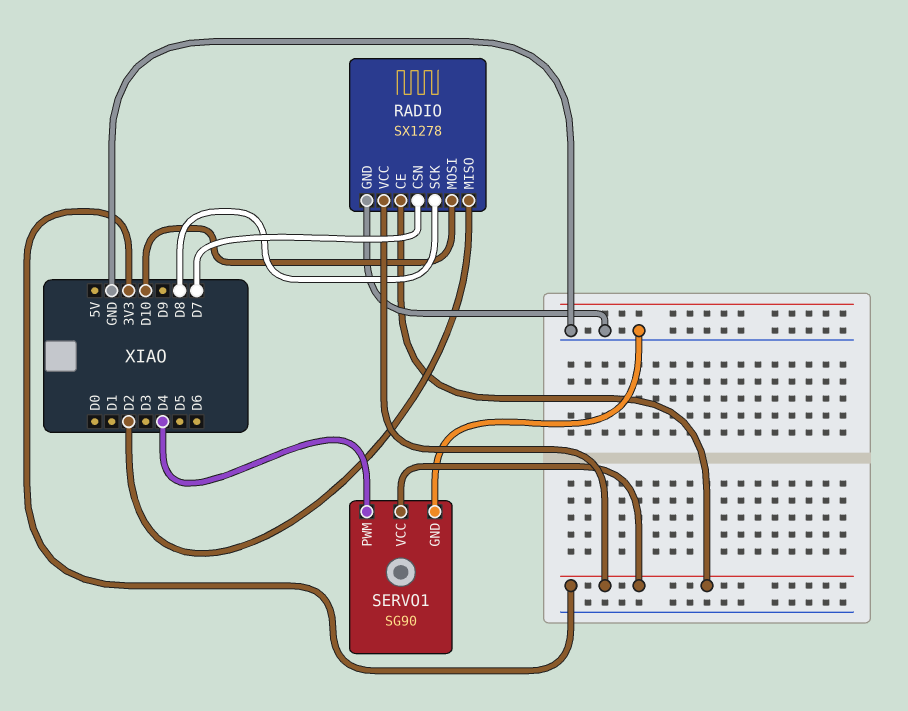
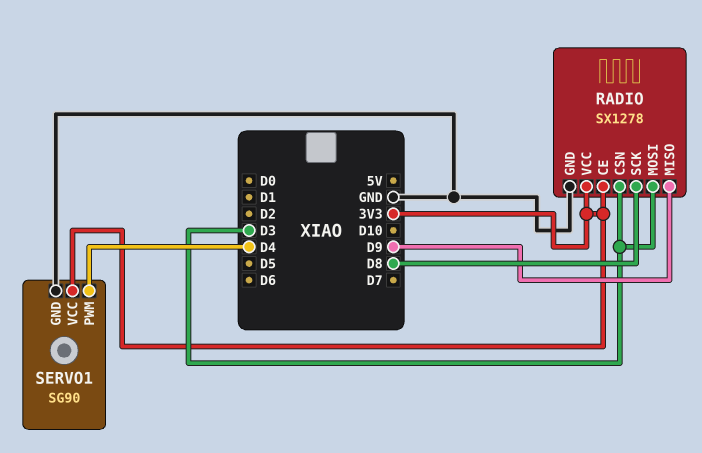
RADIO pin CSN: D7 -> D3
RADIO pin MISO: D2 -> D9
RADIO pin MOSI: D10 -> D3

